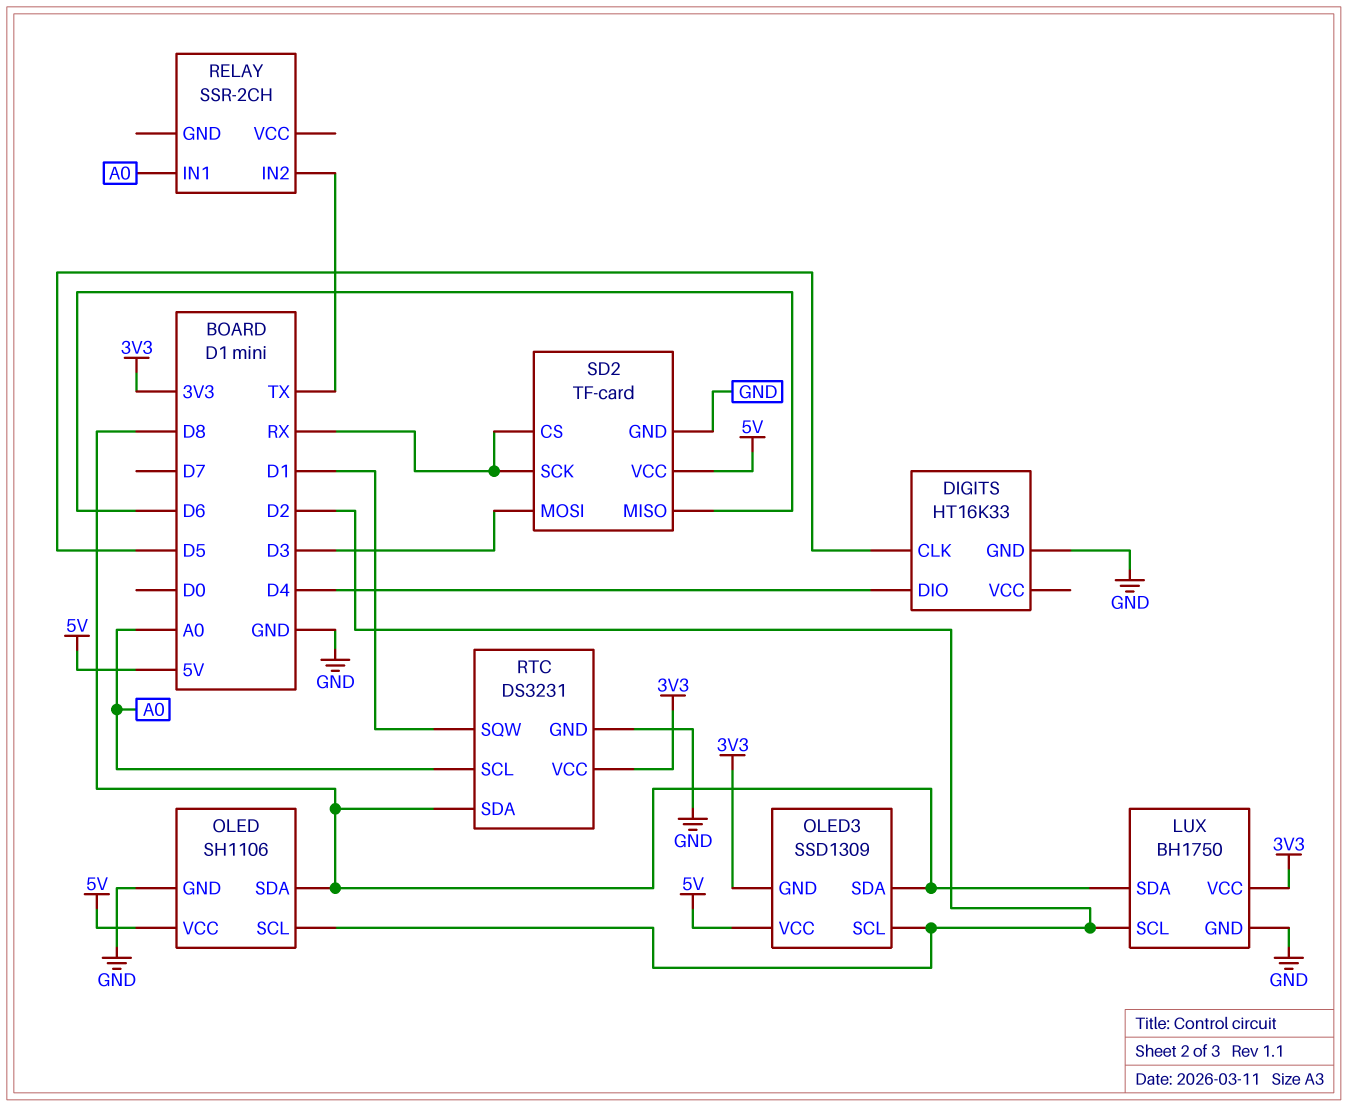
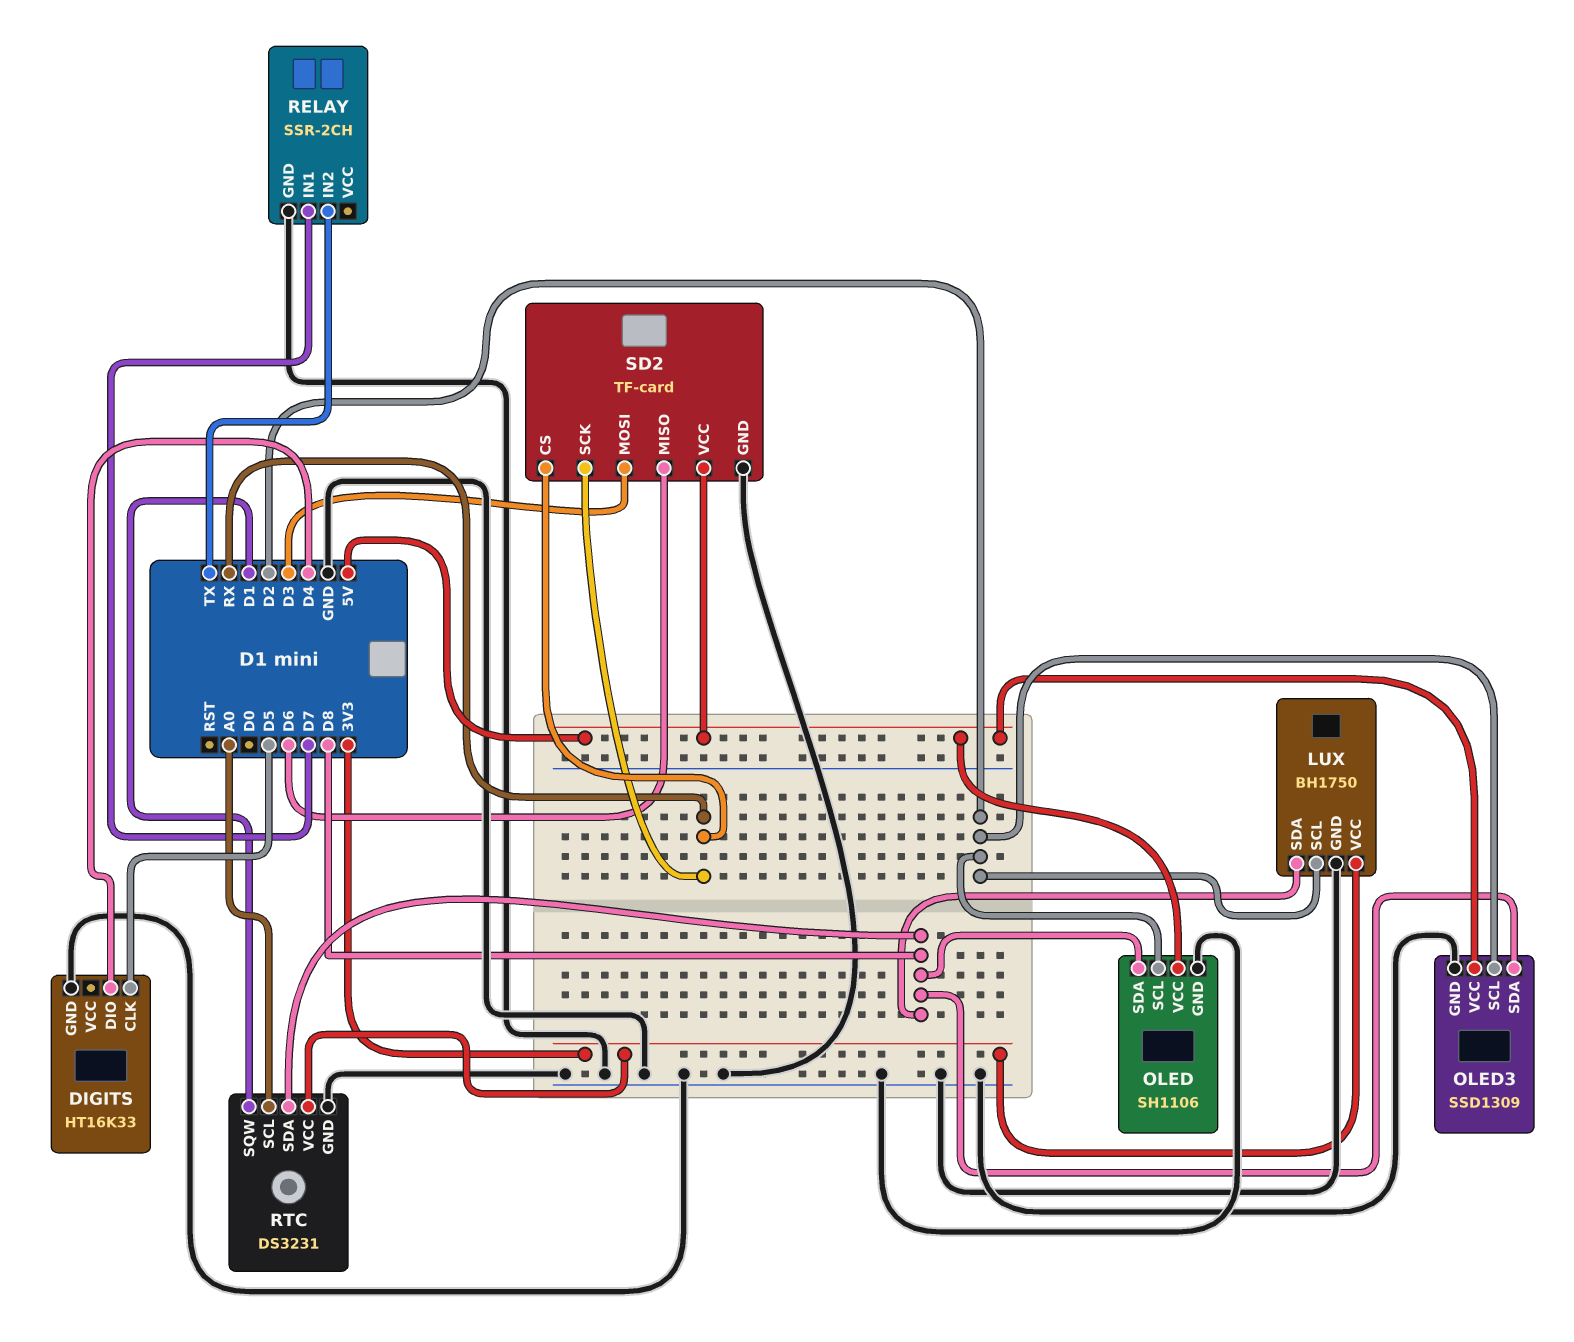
OLED3 pin GND: 3V3 -> GND
RELAY pin GND: none -> GND
RELAY pin IN1: A0 -> D7

